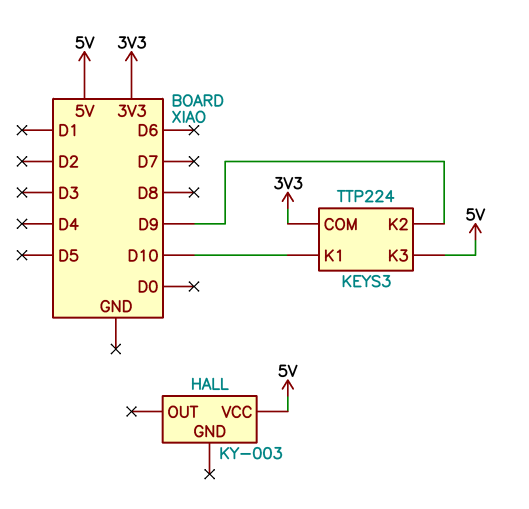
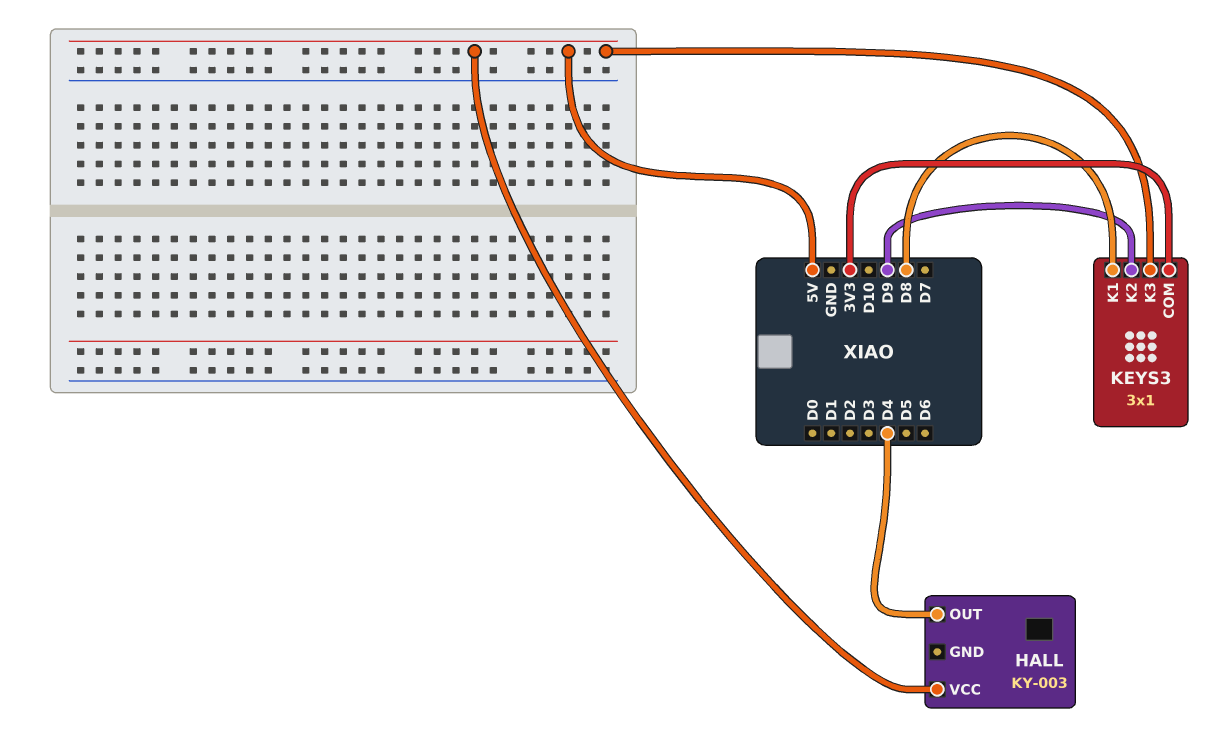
HALL pin OUT: none -> D4
KEYS3: TTP224 -> 3x1
KEYS3 pin K1: D10 -> D8

